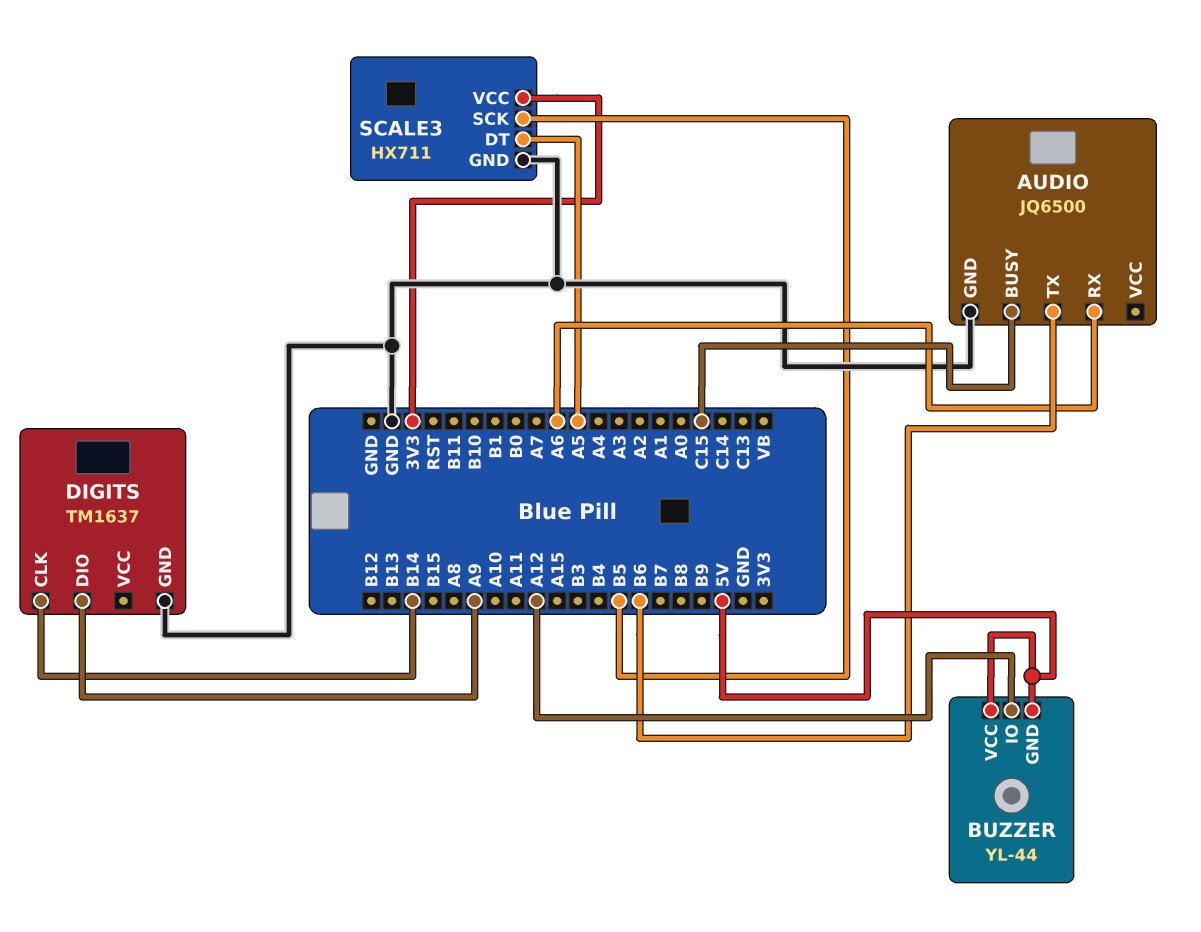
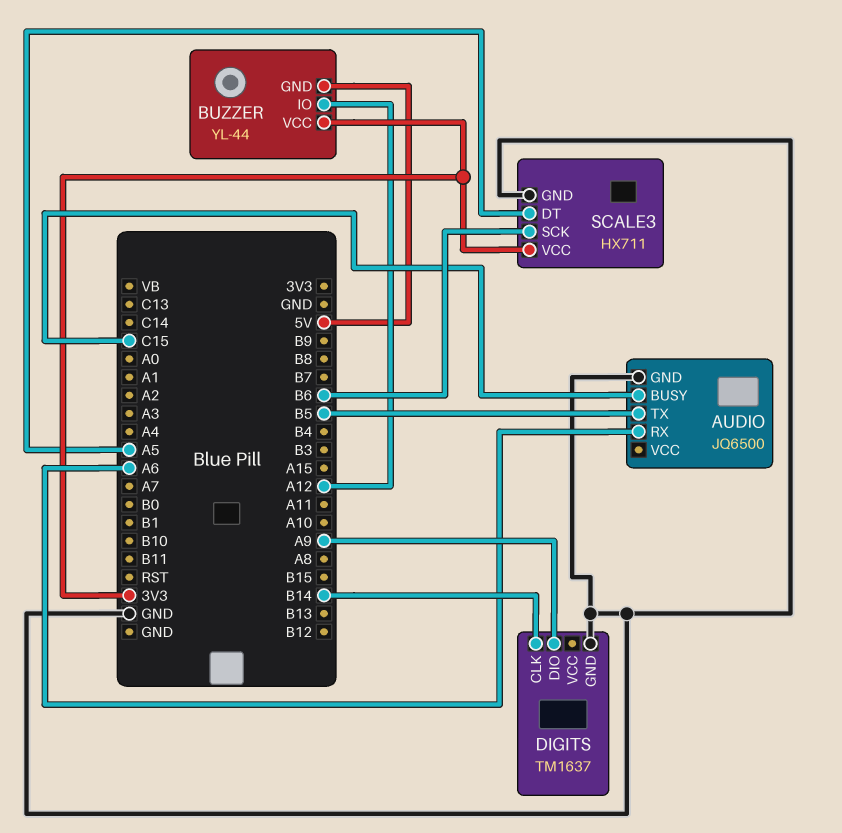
AUDIO pin TX: B6 -> B5
BUZZER pin VCC: 5V -> 3V3
SCALE3 pin SCK: B5 -> B6

